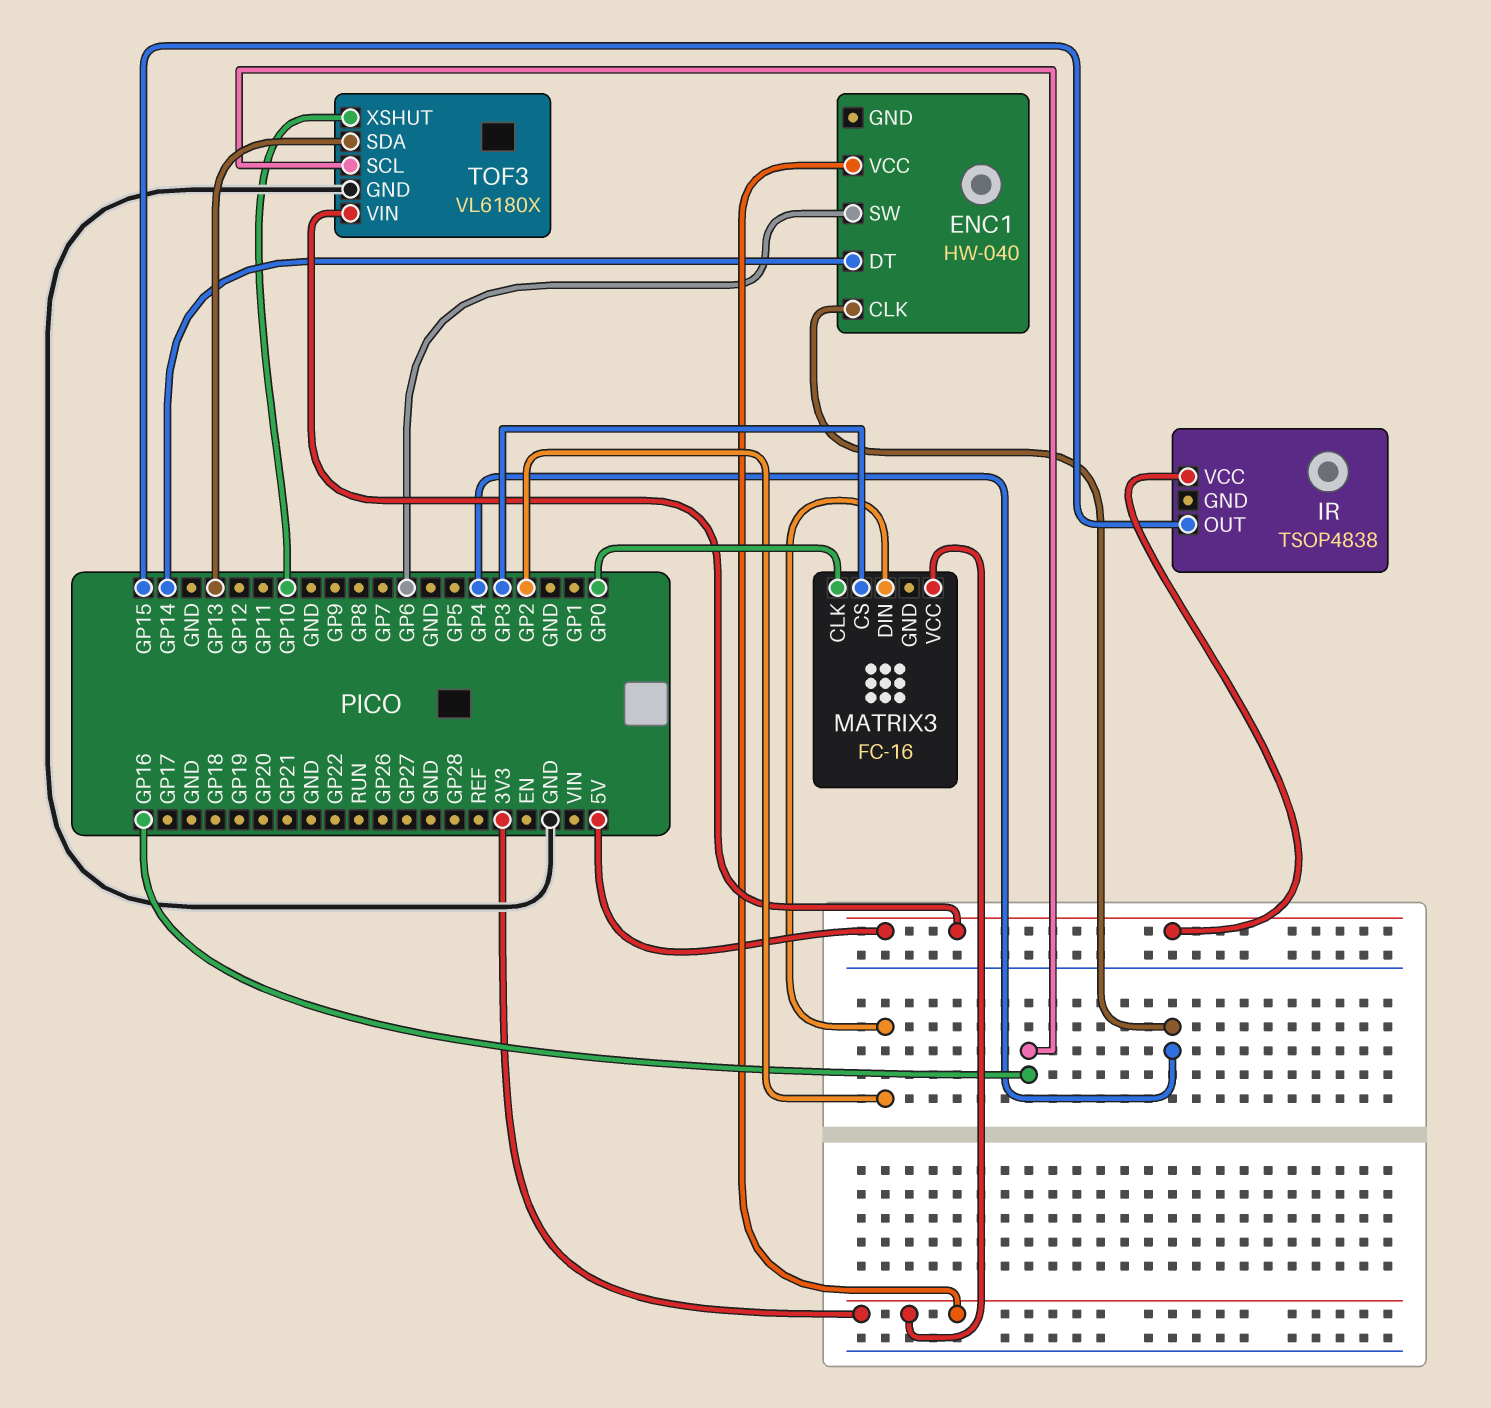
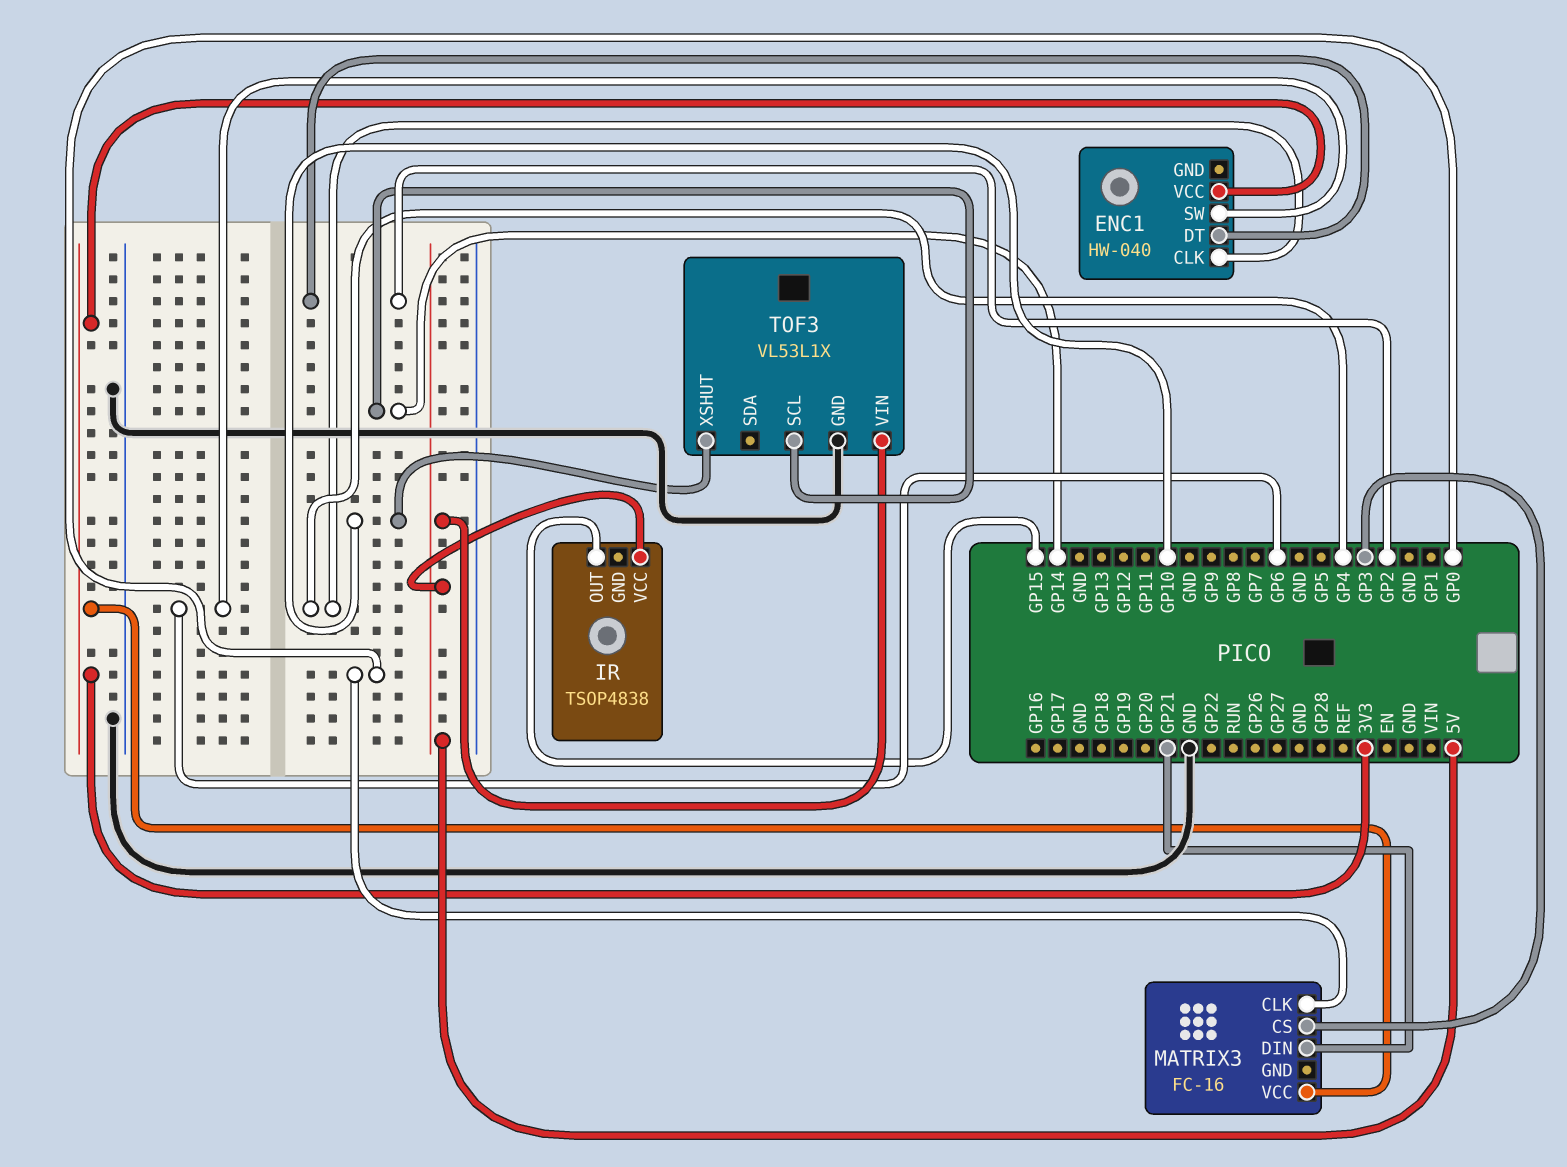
ENC1 pin DT: GP14 -> GP2
MATRIX3 pin DIN: GP2 -> GP21
TOF3: VL6180X -> VL53L1X
TOF3 pin SCL: GP16 -> GP14
TOF3 pin SDA: GP13 -> none

